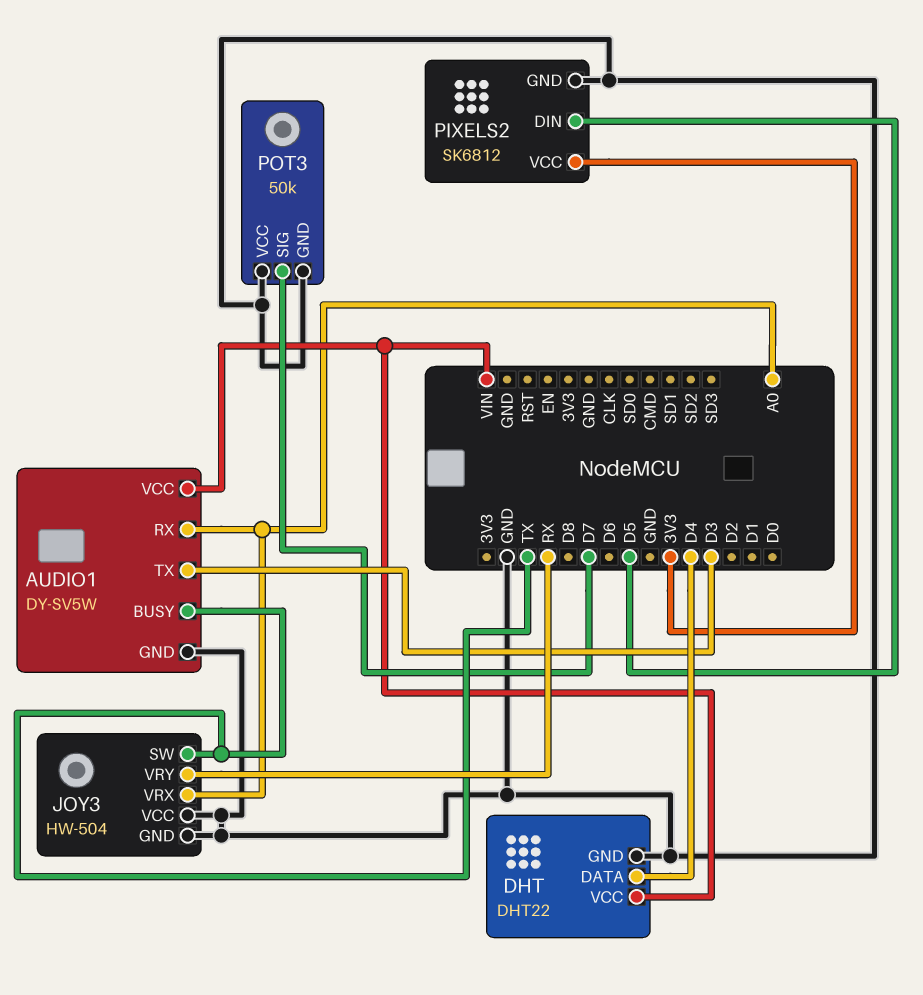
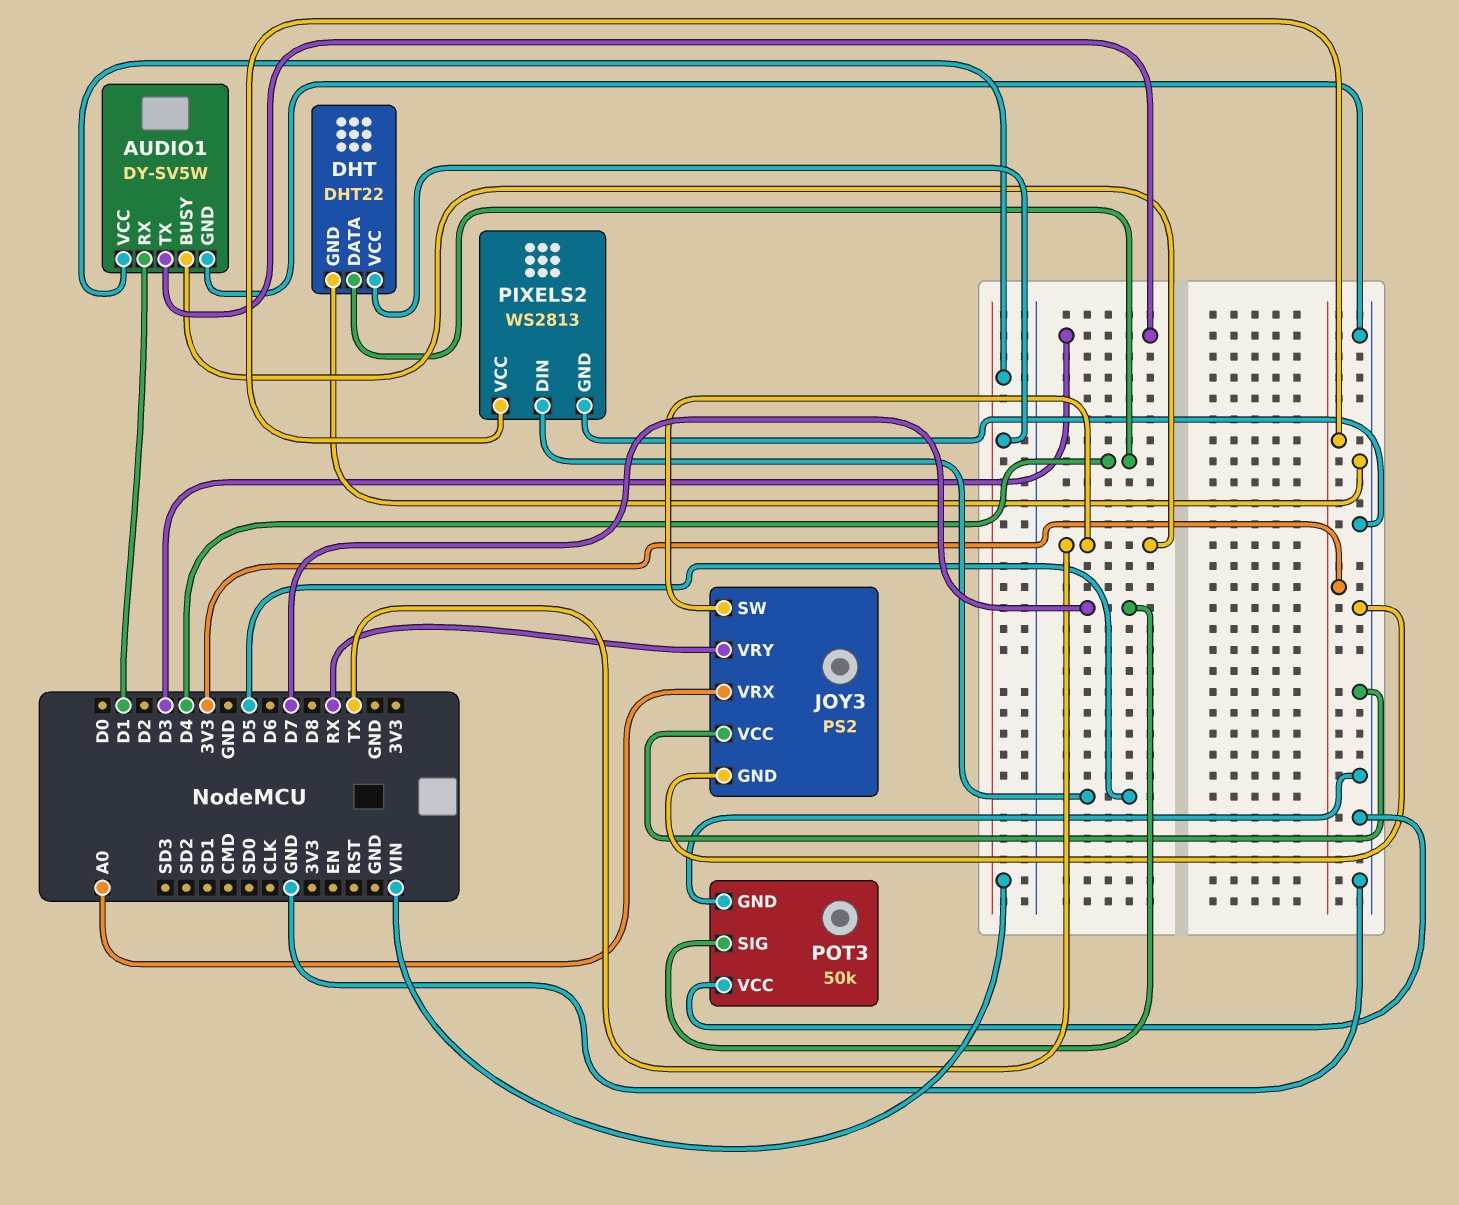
AUDIO1 pin RX: A0 -> D1
JOY3: HW-504 -> PS2
PIXELS2: SK6812 -> WS2813

